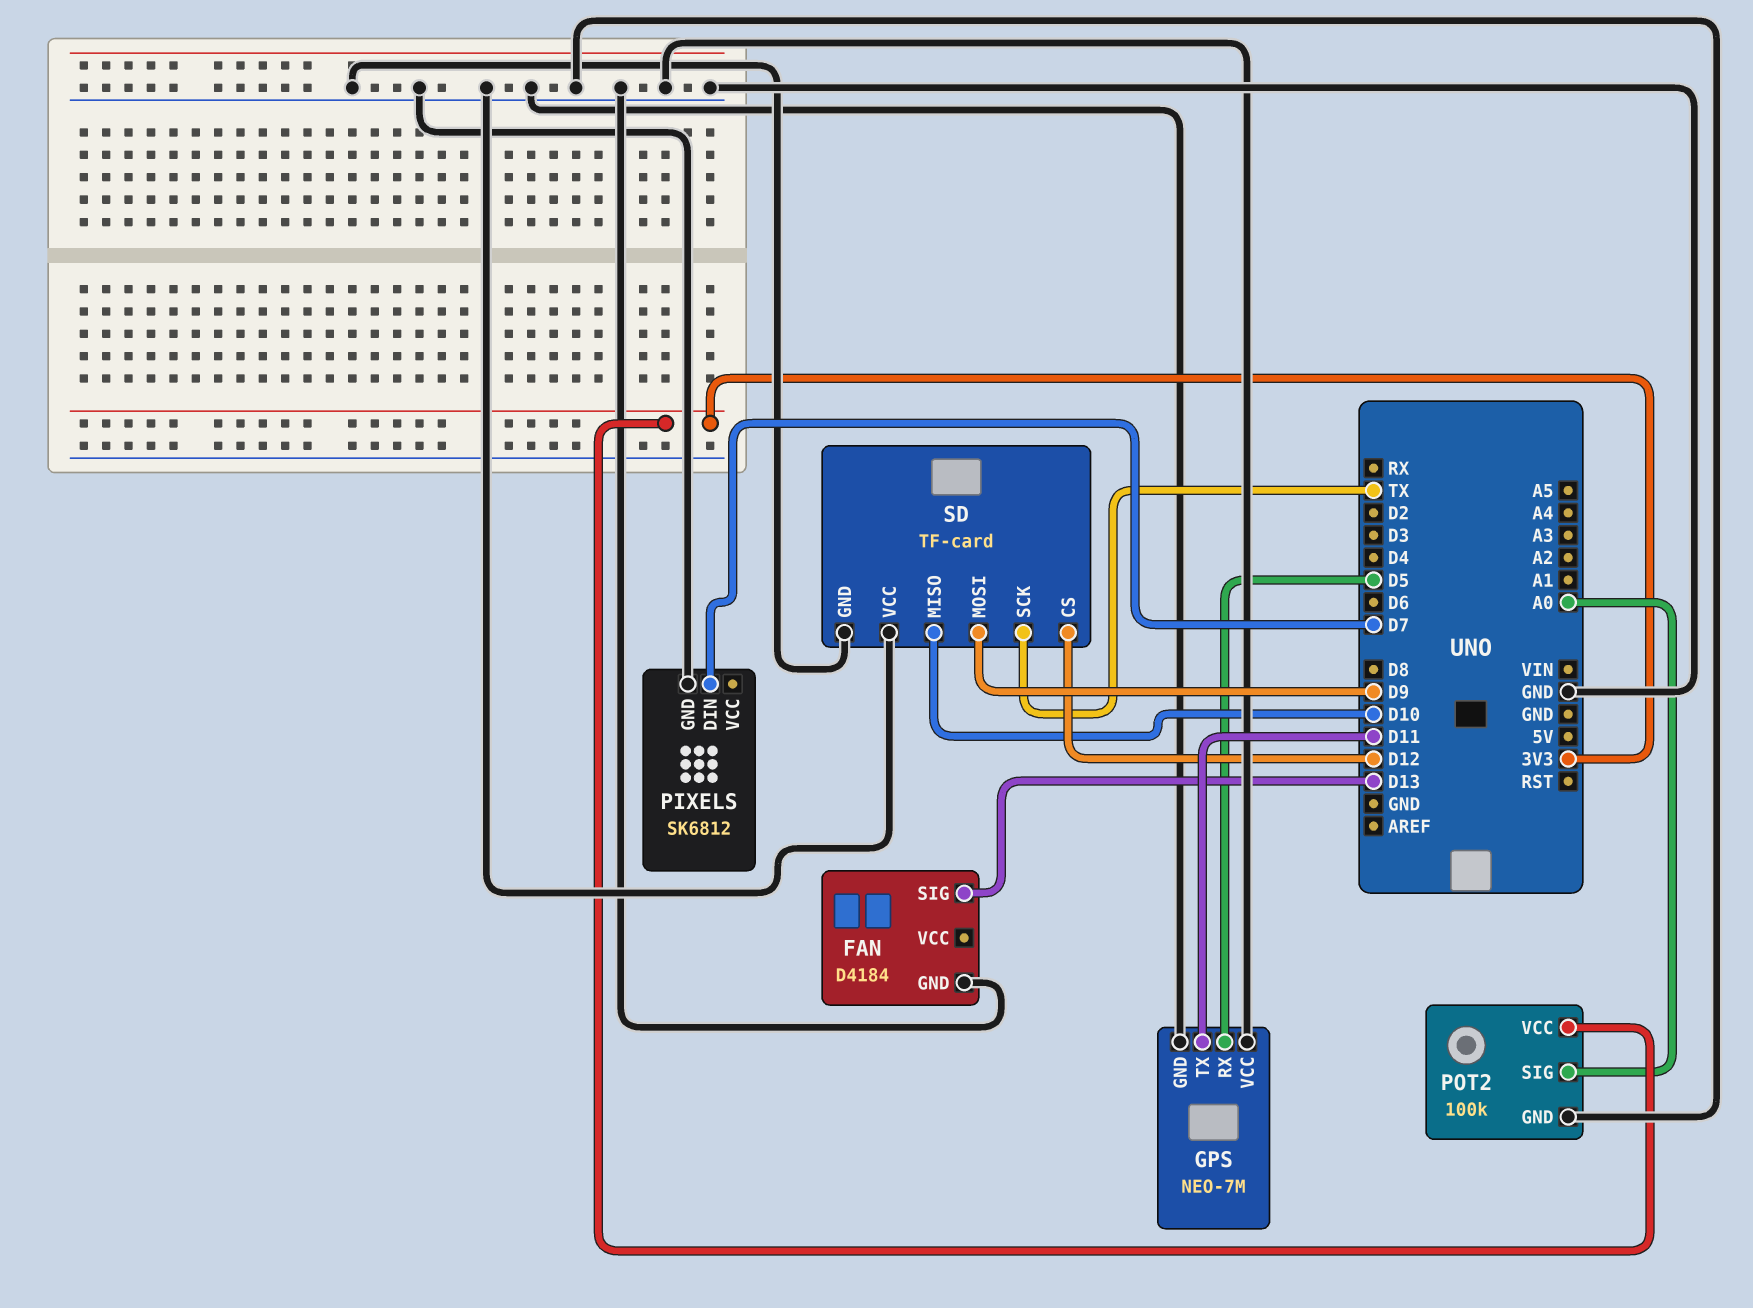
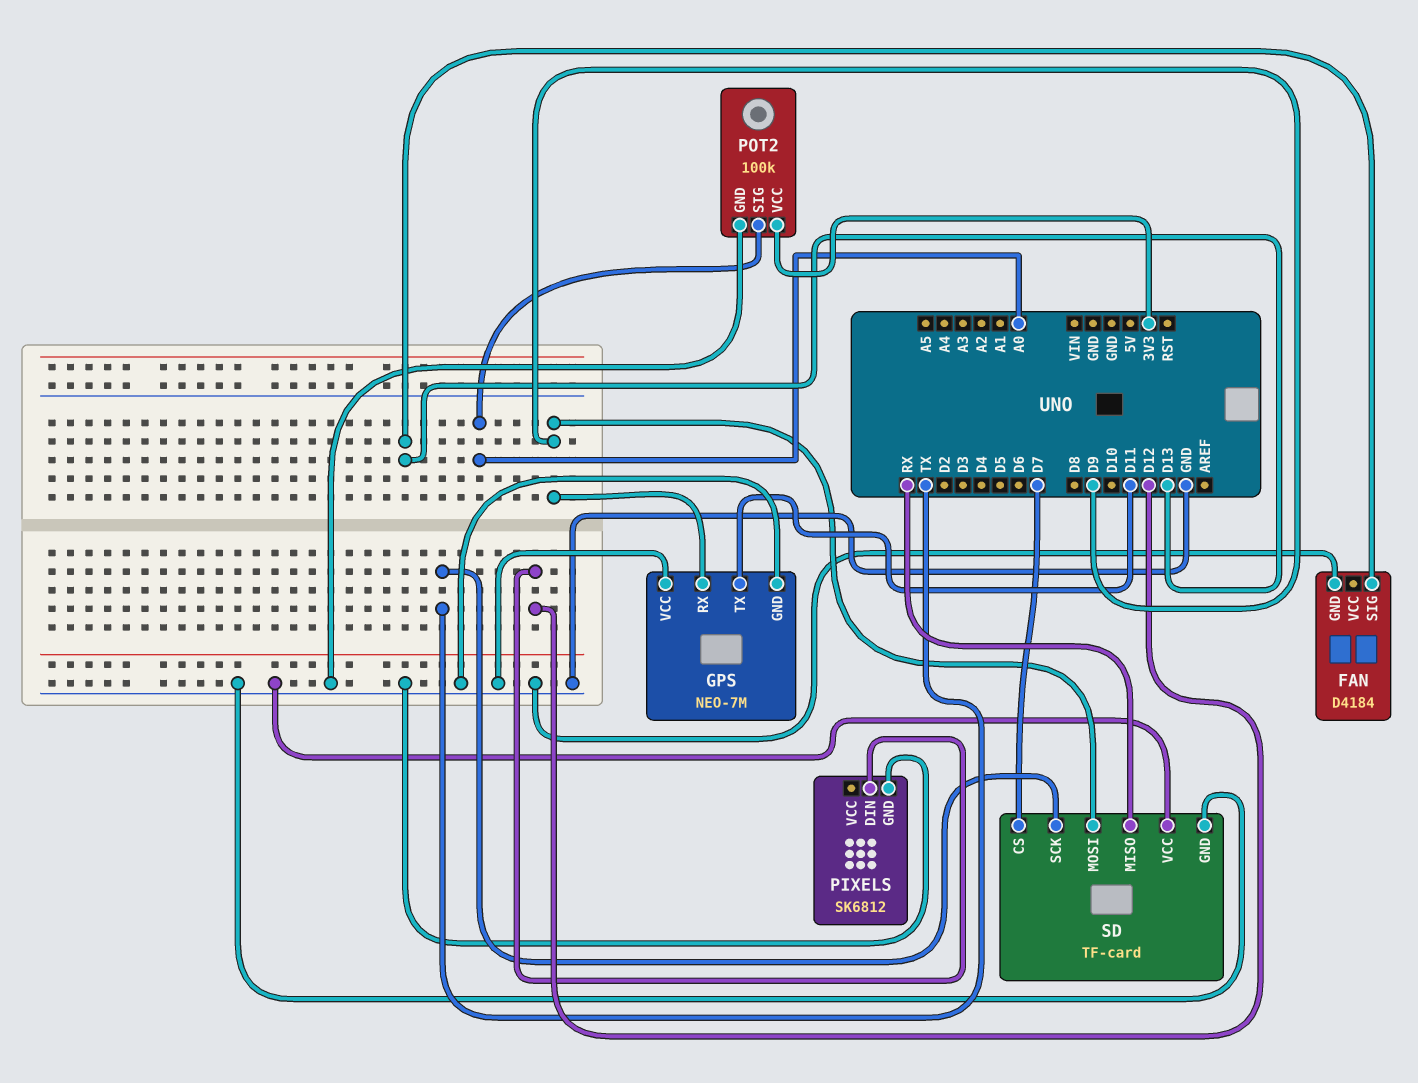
GPS pin RX: D5 -> D9
PIXELS pin DIN: D7 -> D12
SD pin CS: D12 -> D7
SD pin MISO: D10 -> RX

